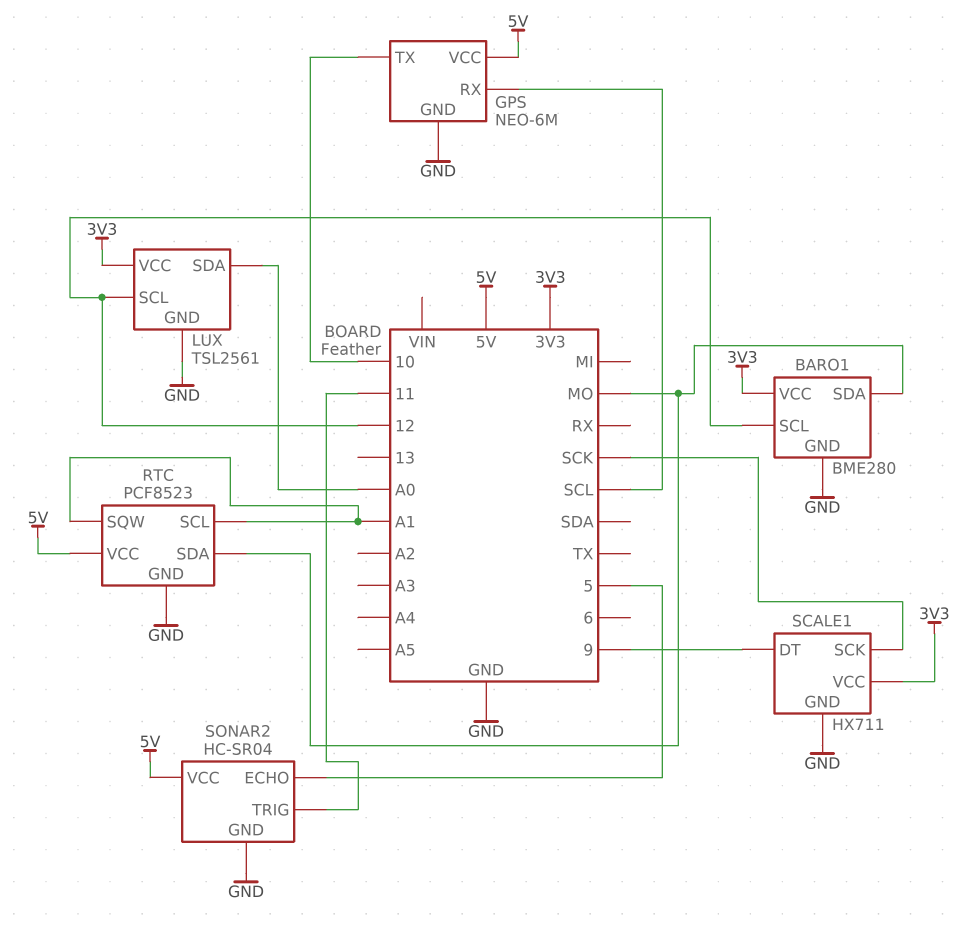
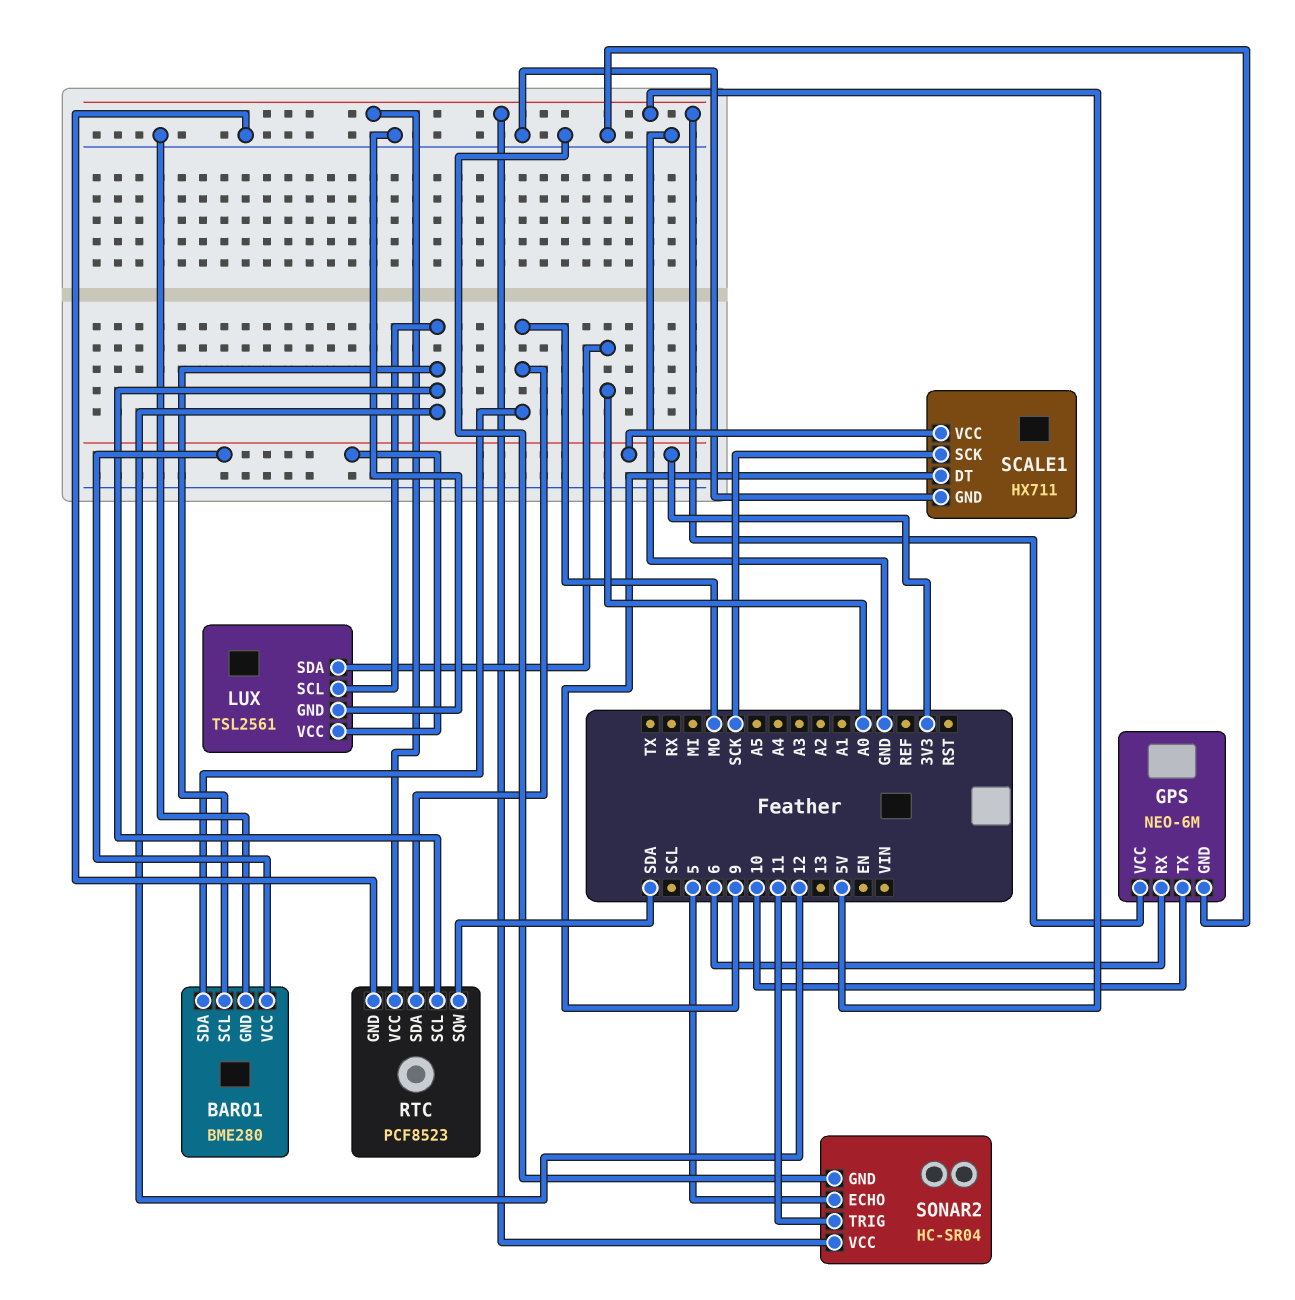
GPS pin RX: SCL -> 6
RTC pin SCL: A1 -> 12
RTC pin SQW: A1 -> SDA

